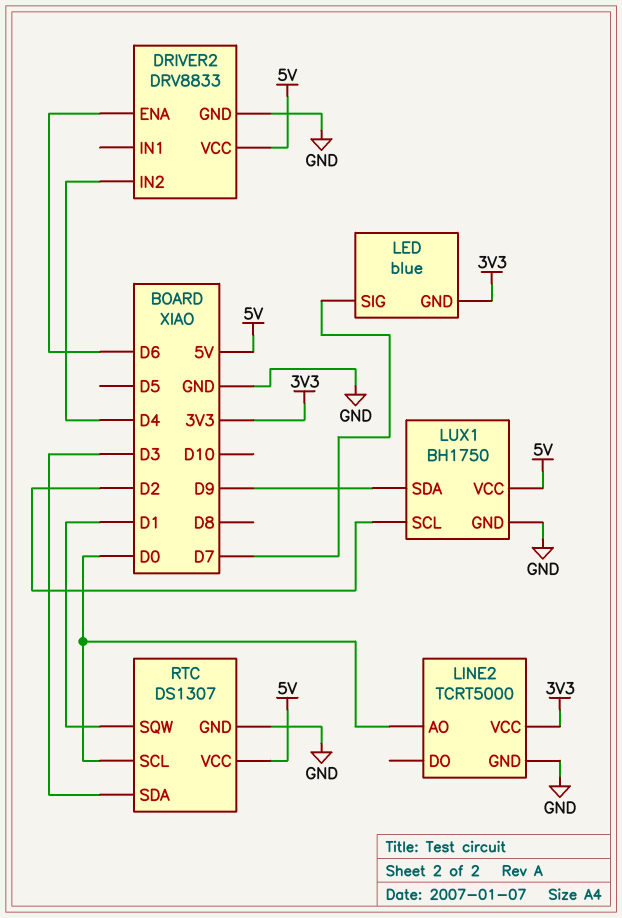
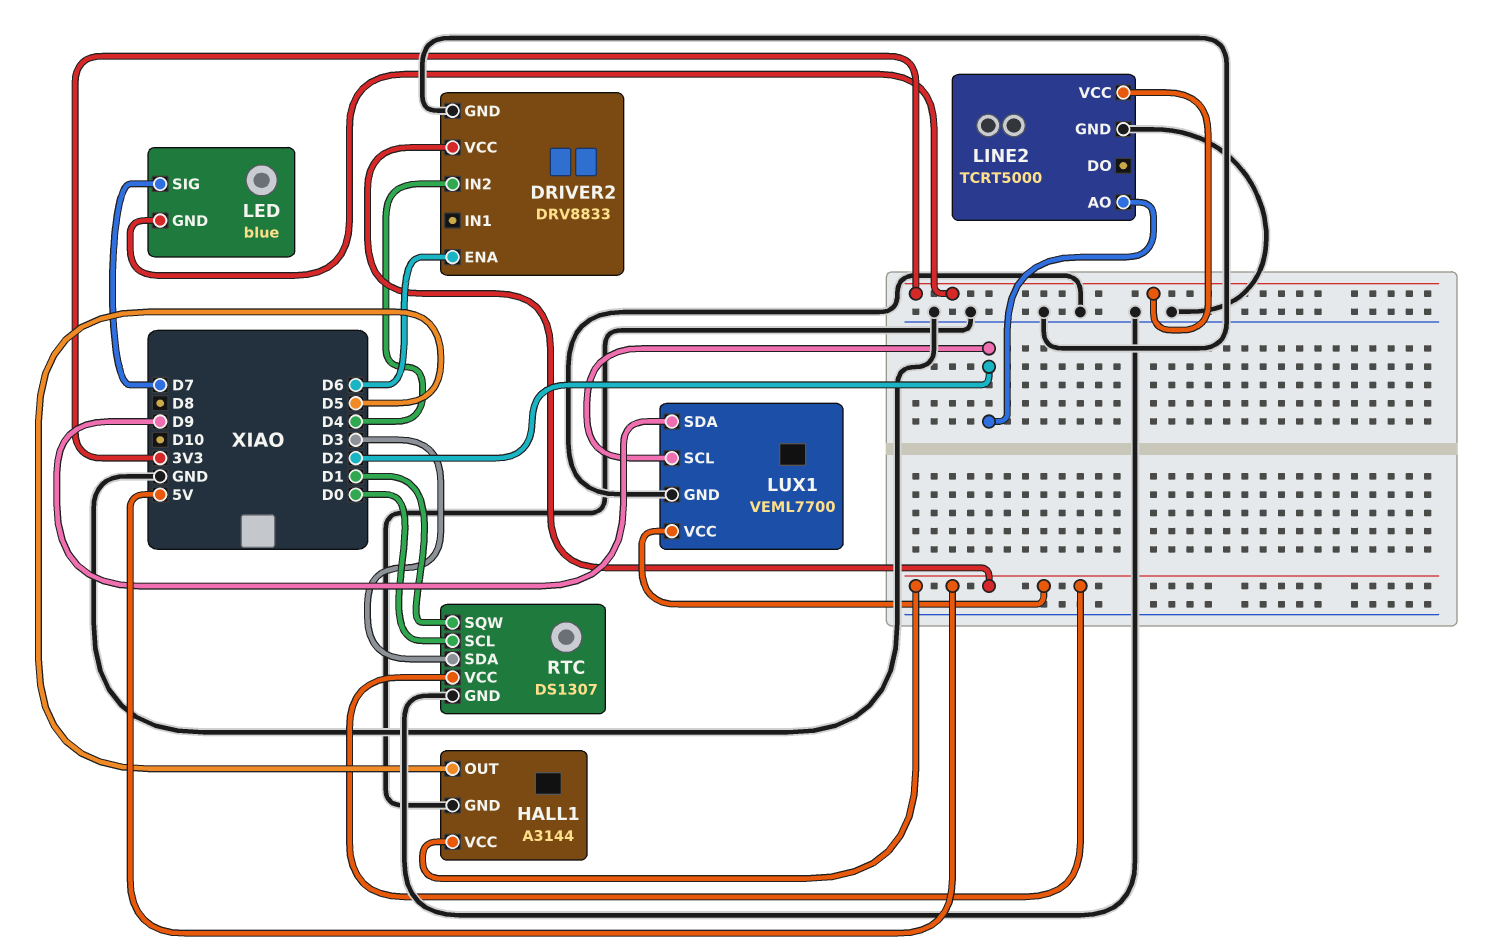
HALL1: none -> A3144
HALL1 pin GND: none -> GND
HALL1 pin OUT: none -> D5
HALL1 pin VCC: none -> 5V
LINE2 pin AO: D0 -> D2
LUX1: BH1750 -> VEML7700

